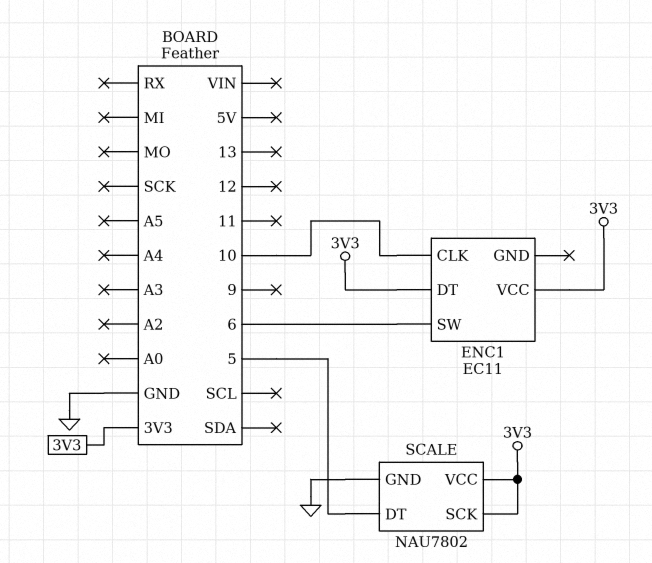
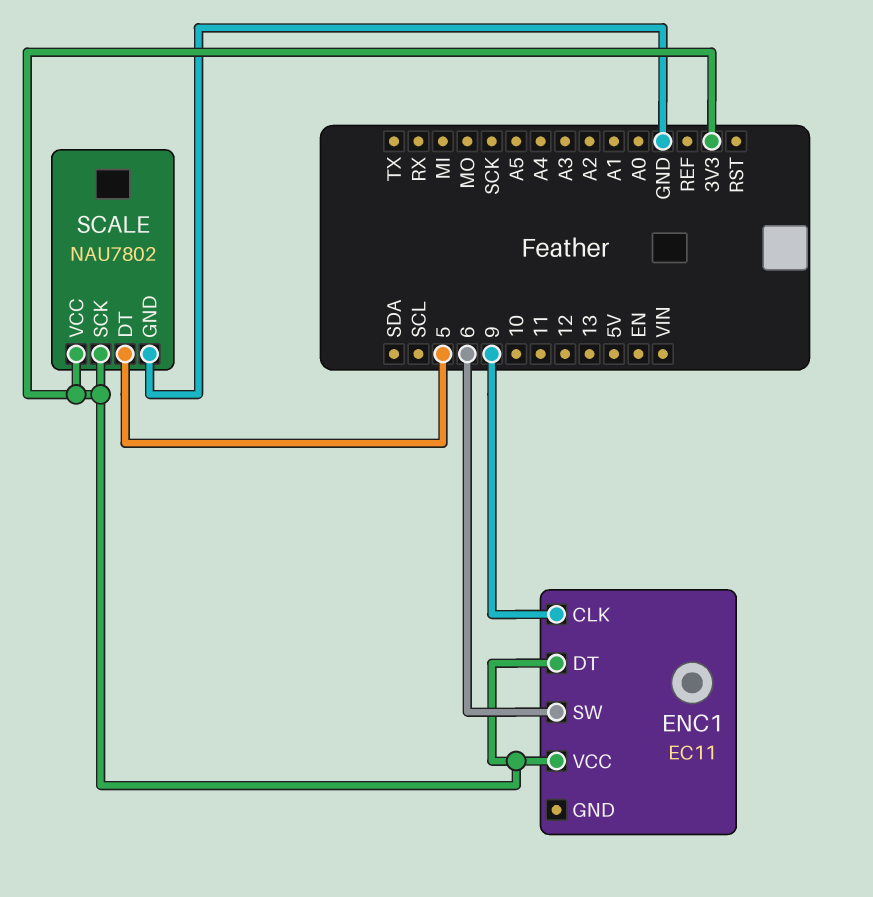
ENC1 pin CLK: 10 -> 9

